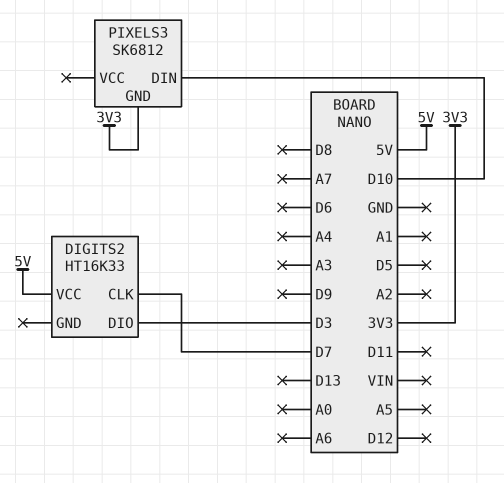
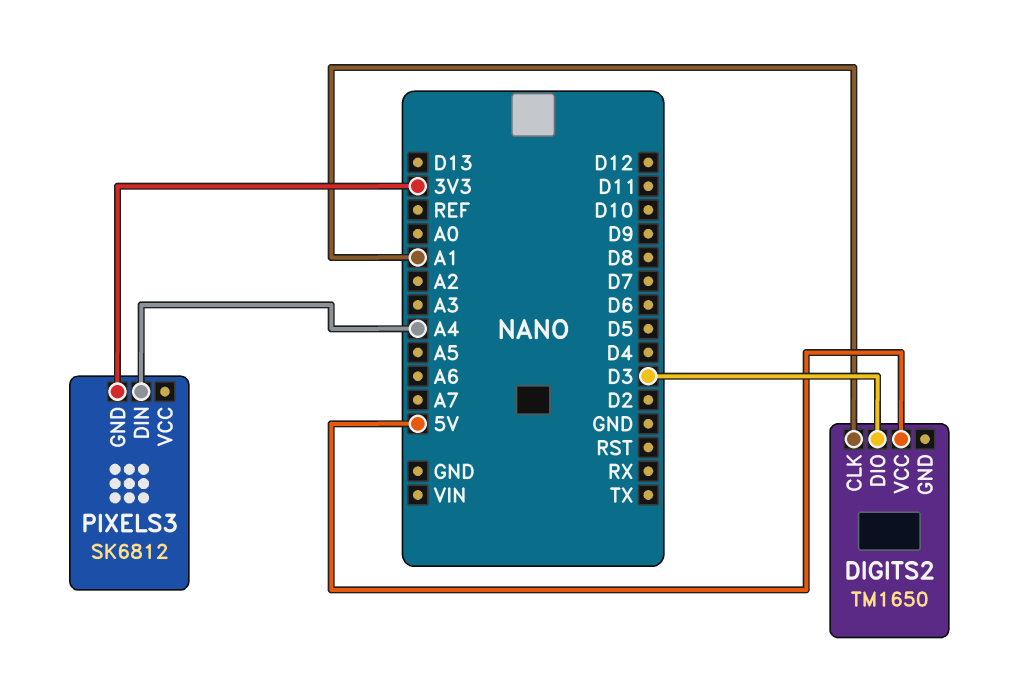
DIGITS2: HT16K33 -> TM1650
DIGITS2 pin CLK: D7 -> A1
PIXELS3 pin DIN: D10 -> A4

